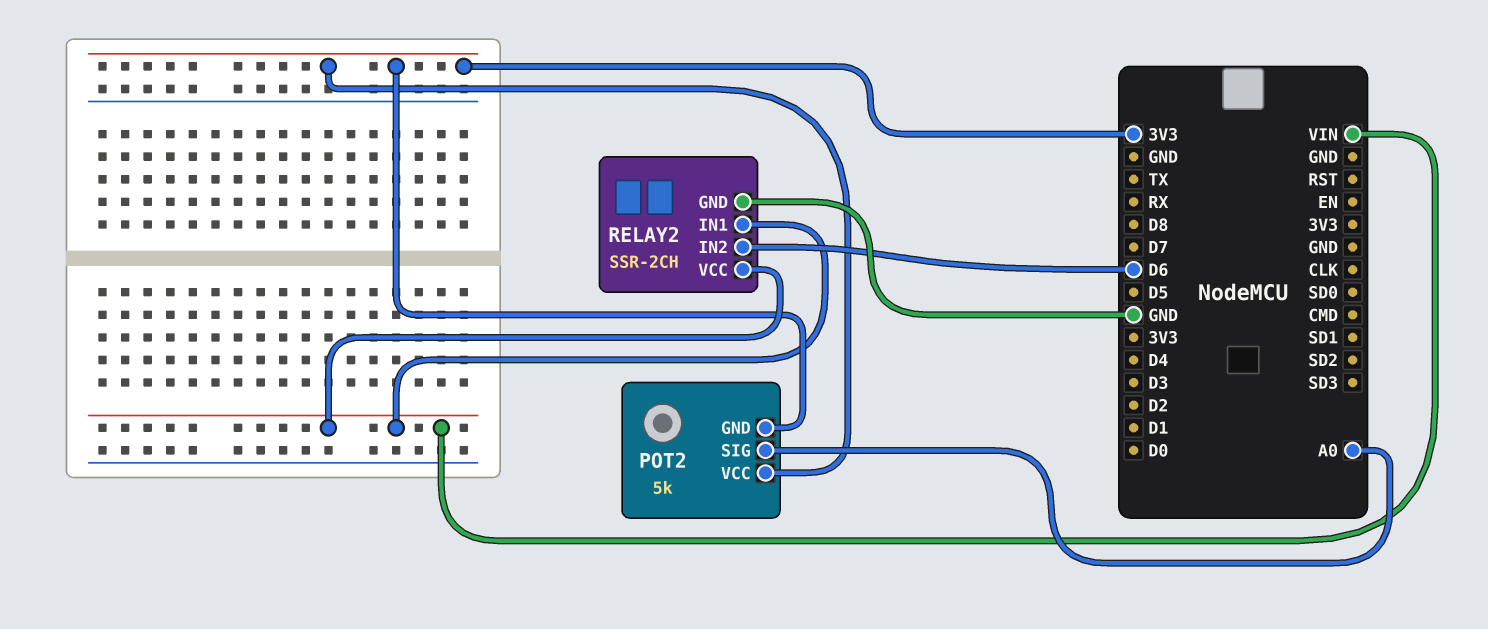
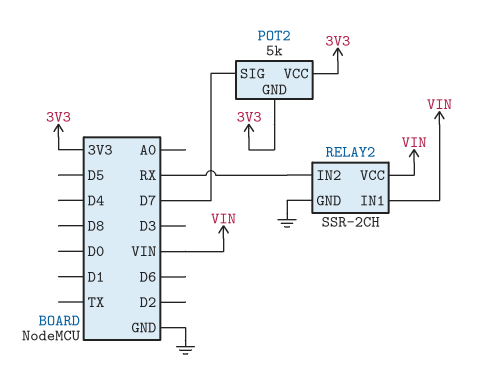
POT2 pin SIG: A0 -> D7
RELAY2 pin IN2: D6 -> RX

